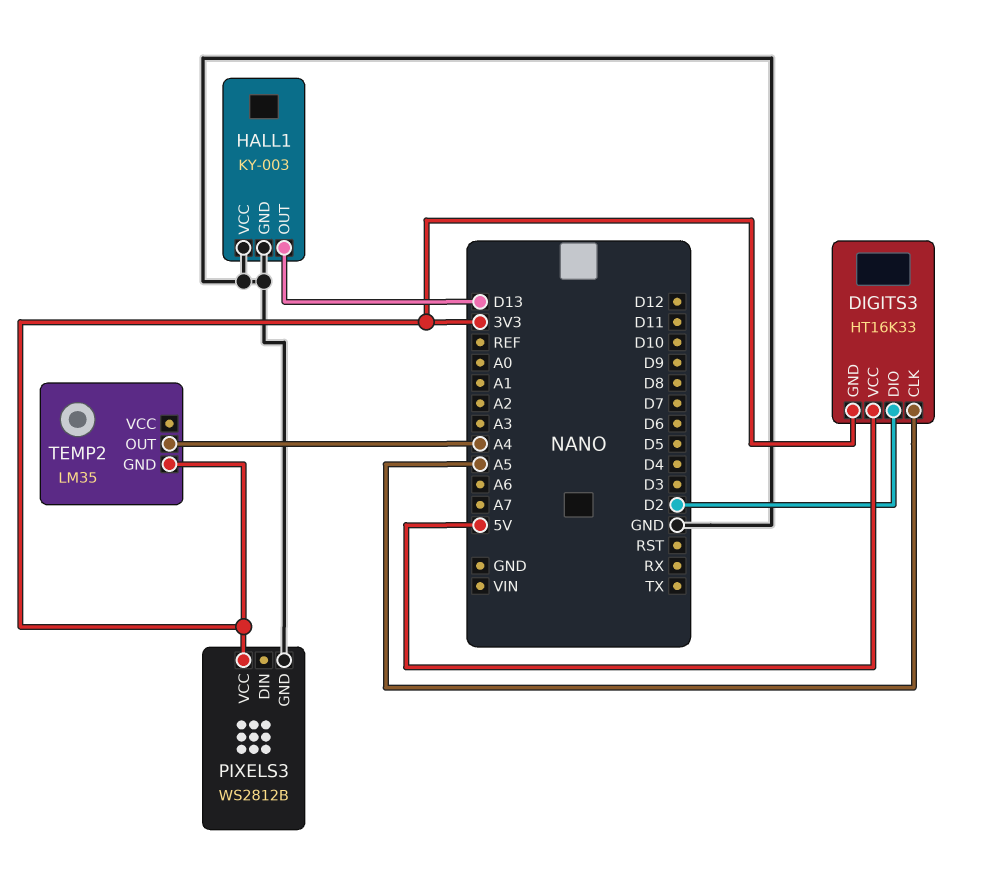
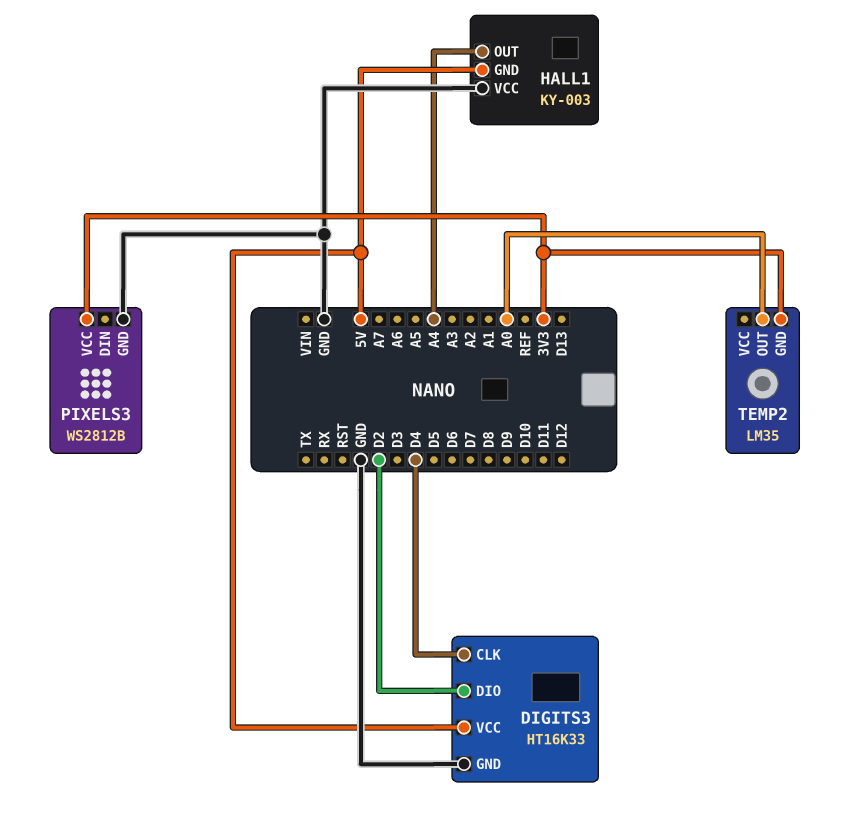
DIGITS3 pin CLK: A5 -> D4
DIGITS3 pin GND: 3V3 -> GND
HALL1 pin GND: GND -> 5V
HALL1 pin OUT: D13 -> A4
TEMP2 pin OUT: A4 -> A0

